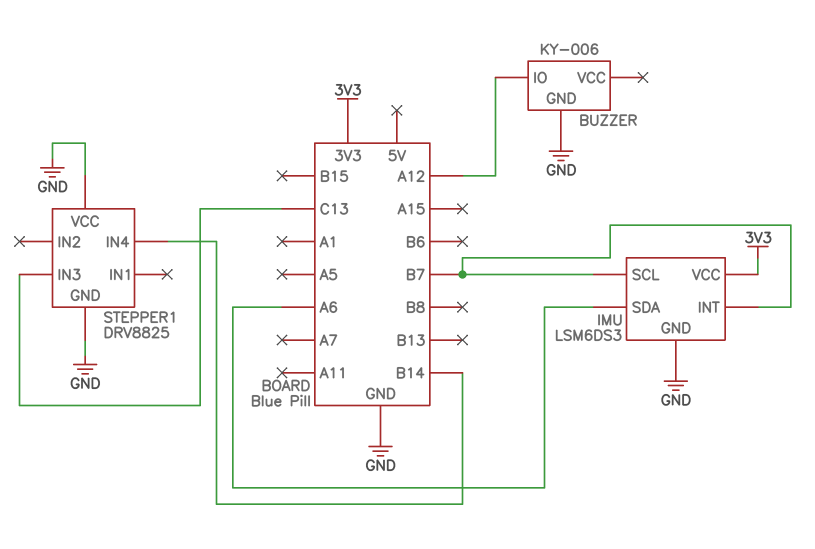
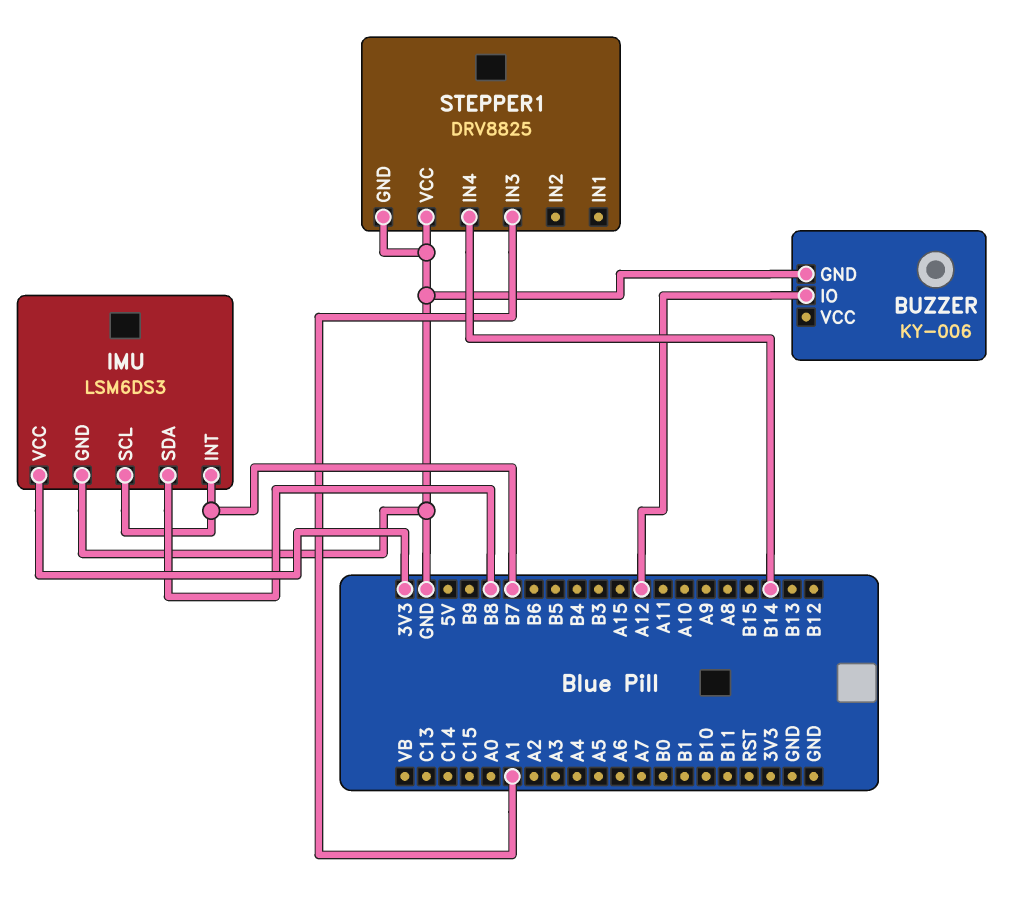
IMU pin SDA: A6 -> B8
STEPPER1 pin IN3: C13 -> A1

